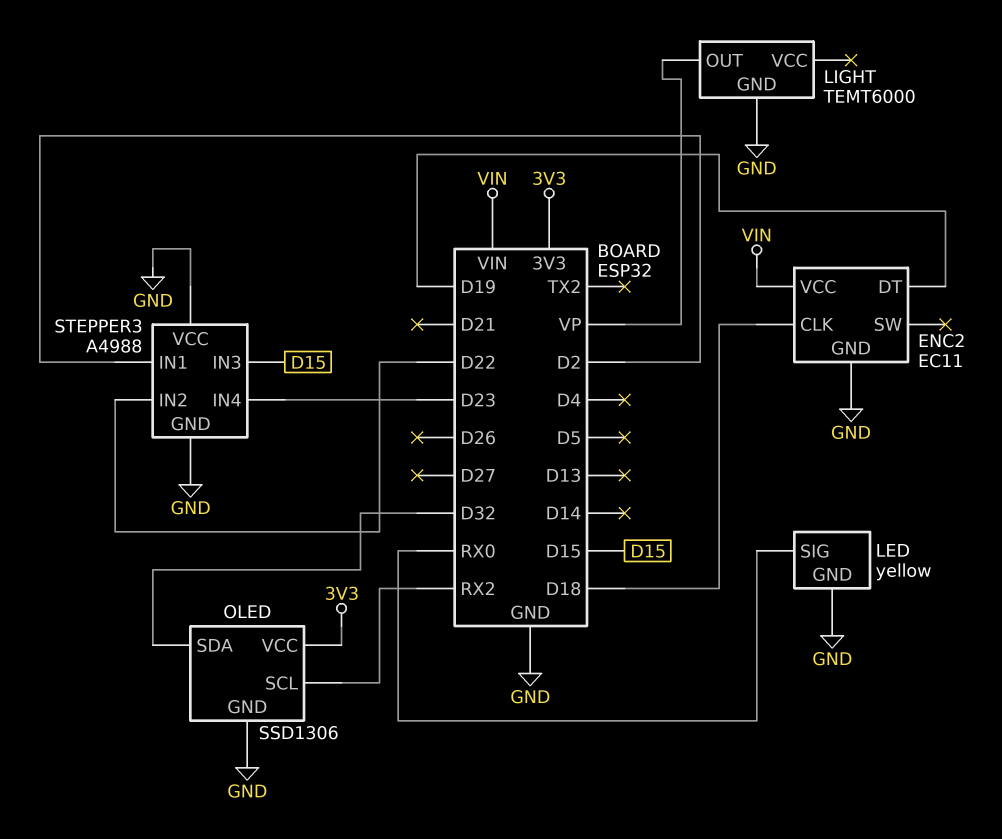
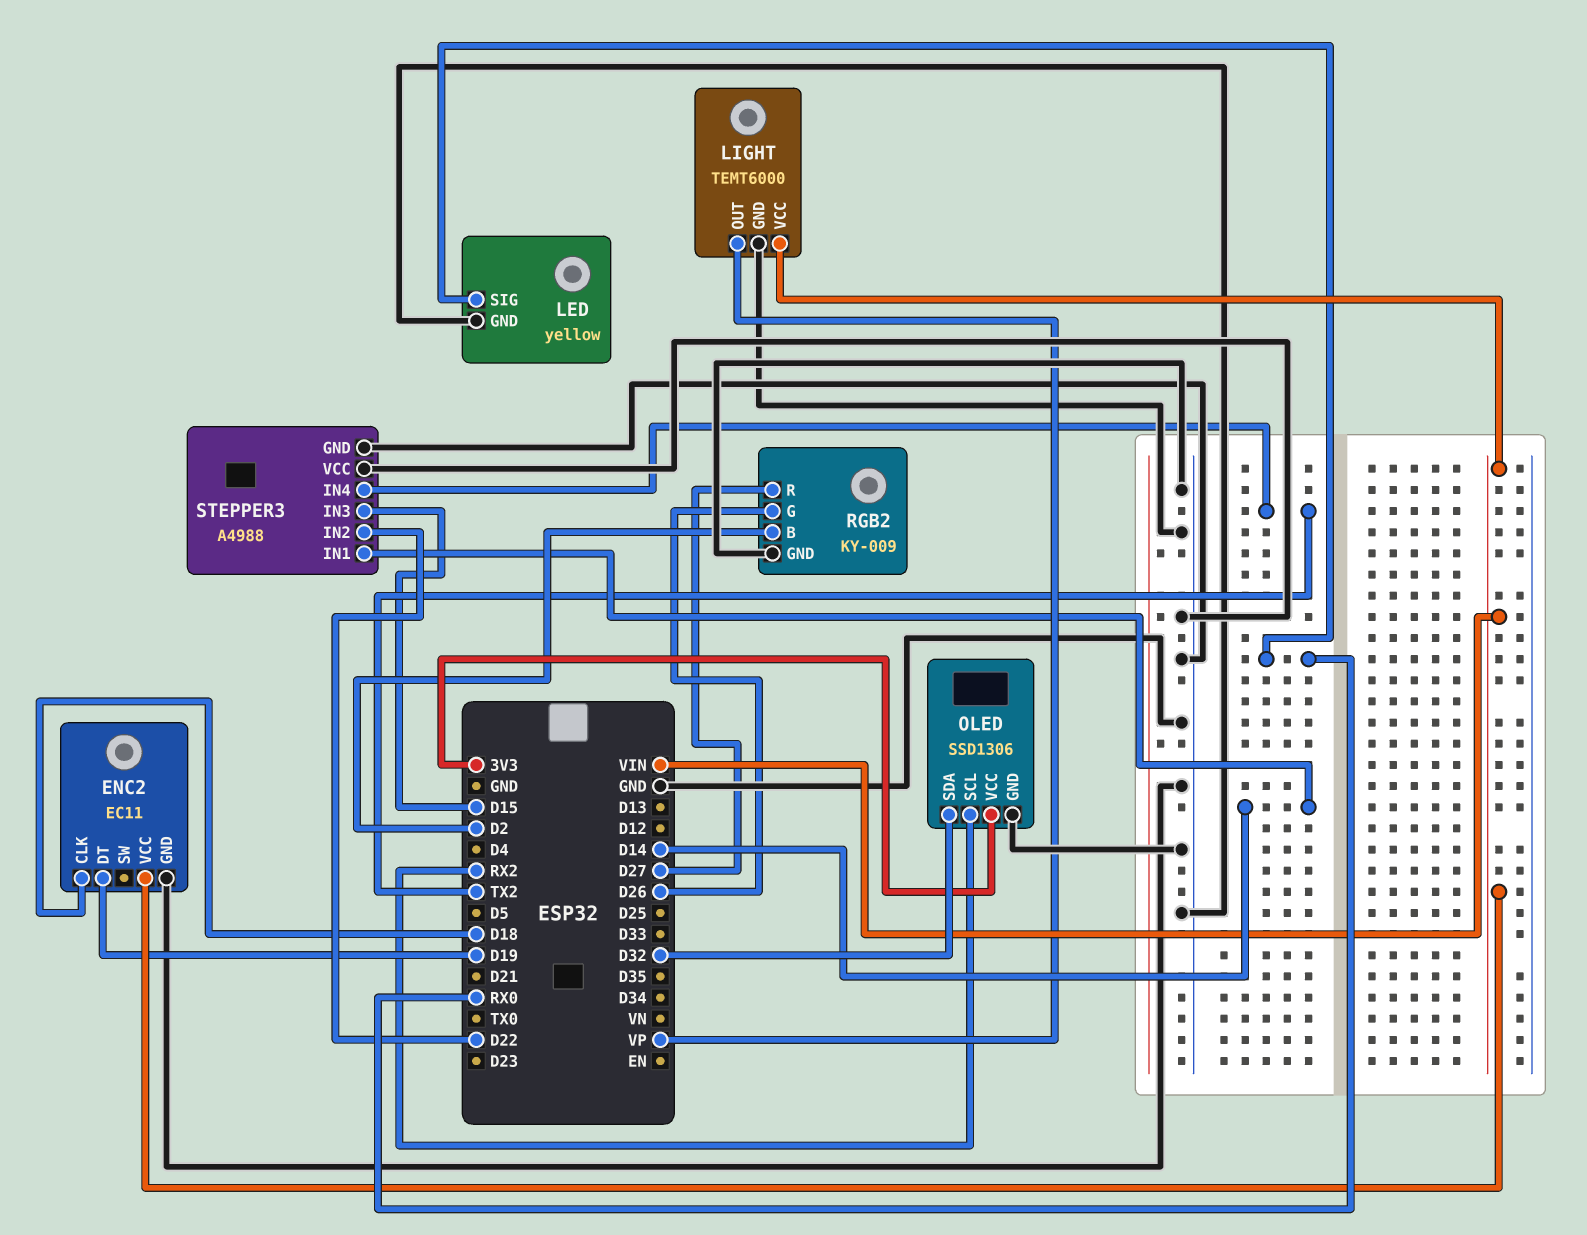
LIGHT pin VCC: none -> VIN
RGB2: none -> KY-009
RGB2 pin B: none -> D2
RGB2 pin G: none -> D26
RGB2 pin GND: none -> GND
RGB2 pin R: none -> D27
STEPPER3 pin IN1: D2 -> D14
STEPPER3 pin IN4: D23 -> TX2

